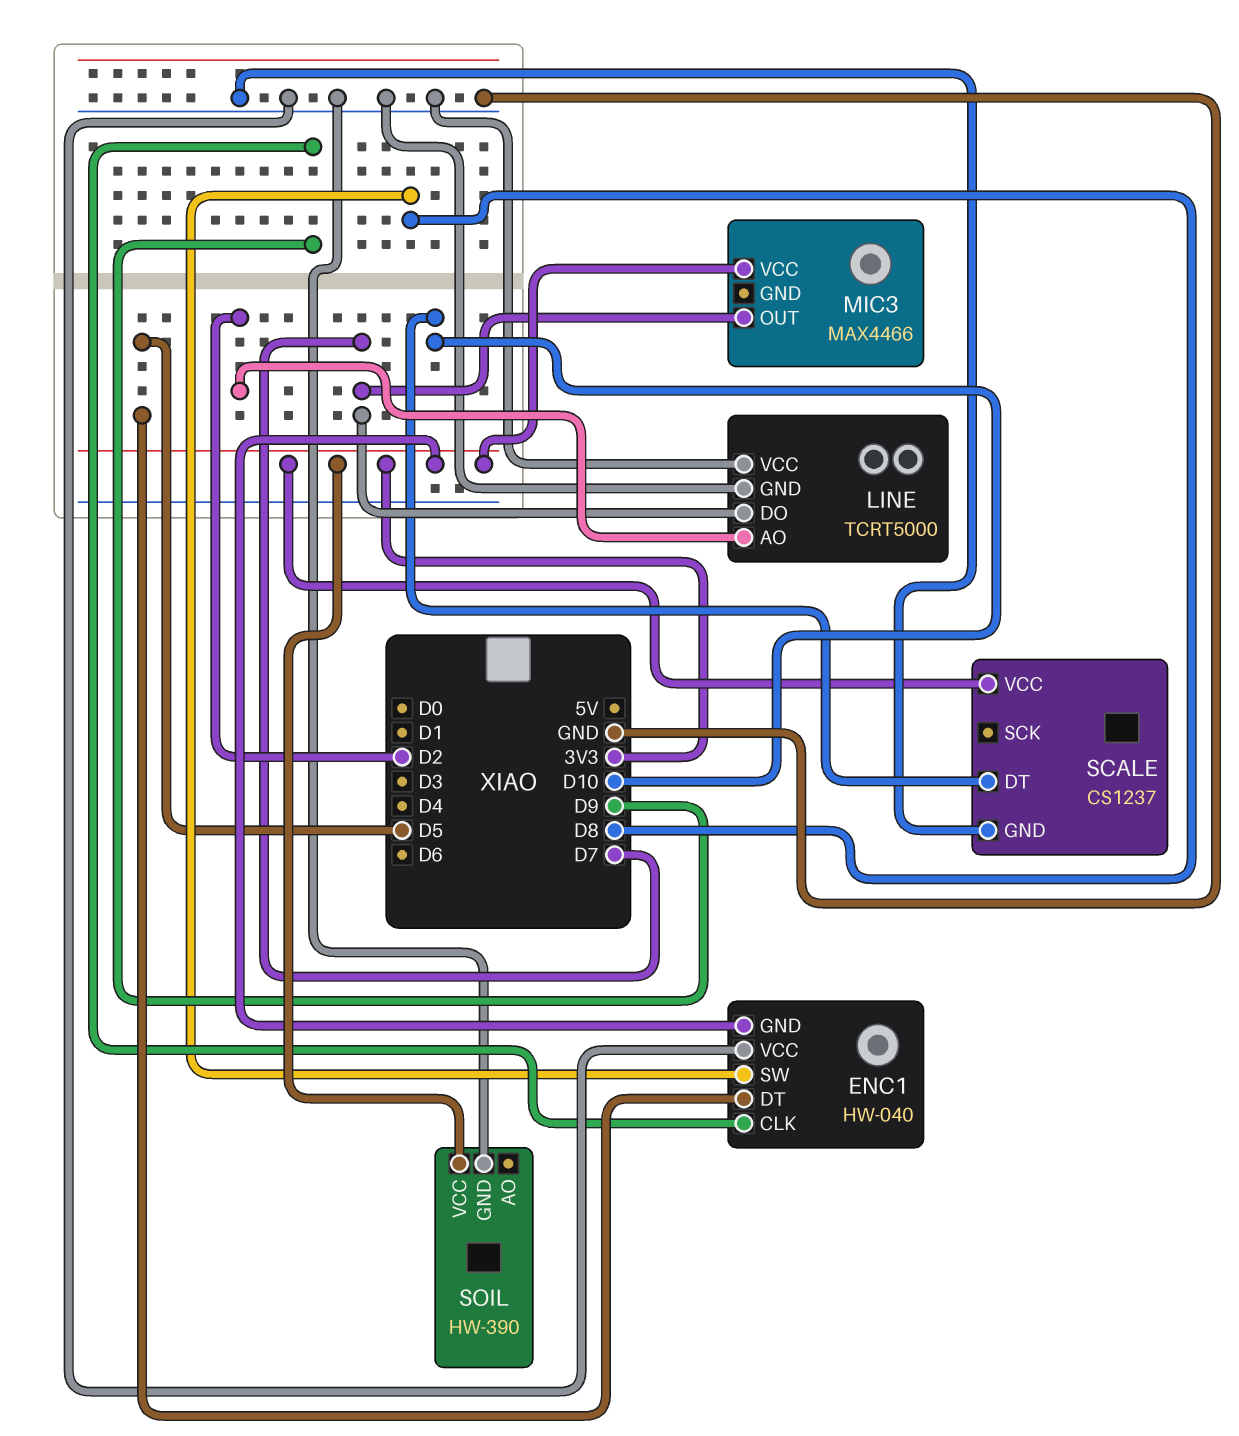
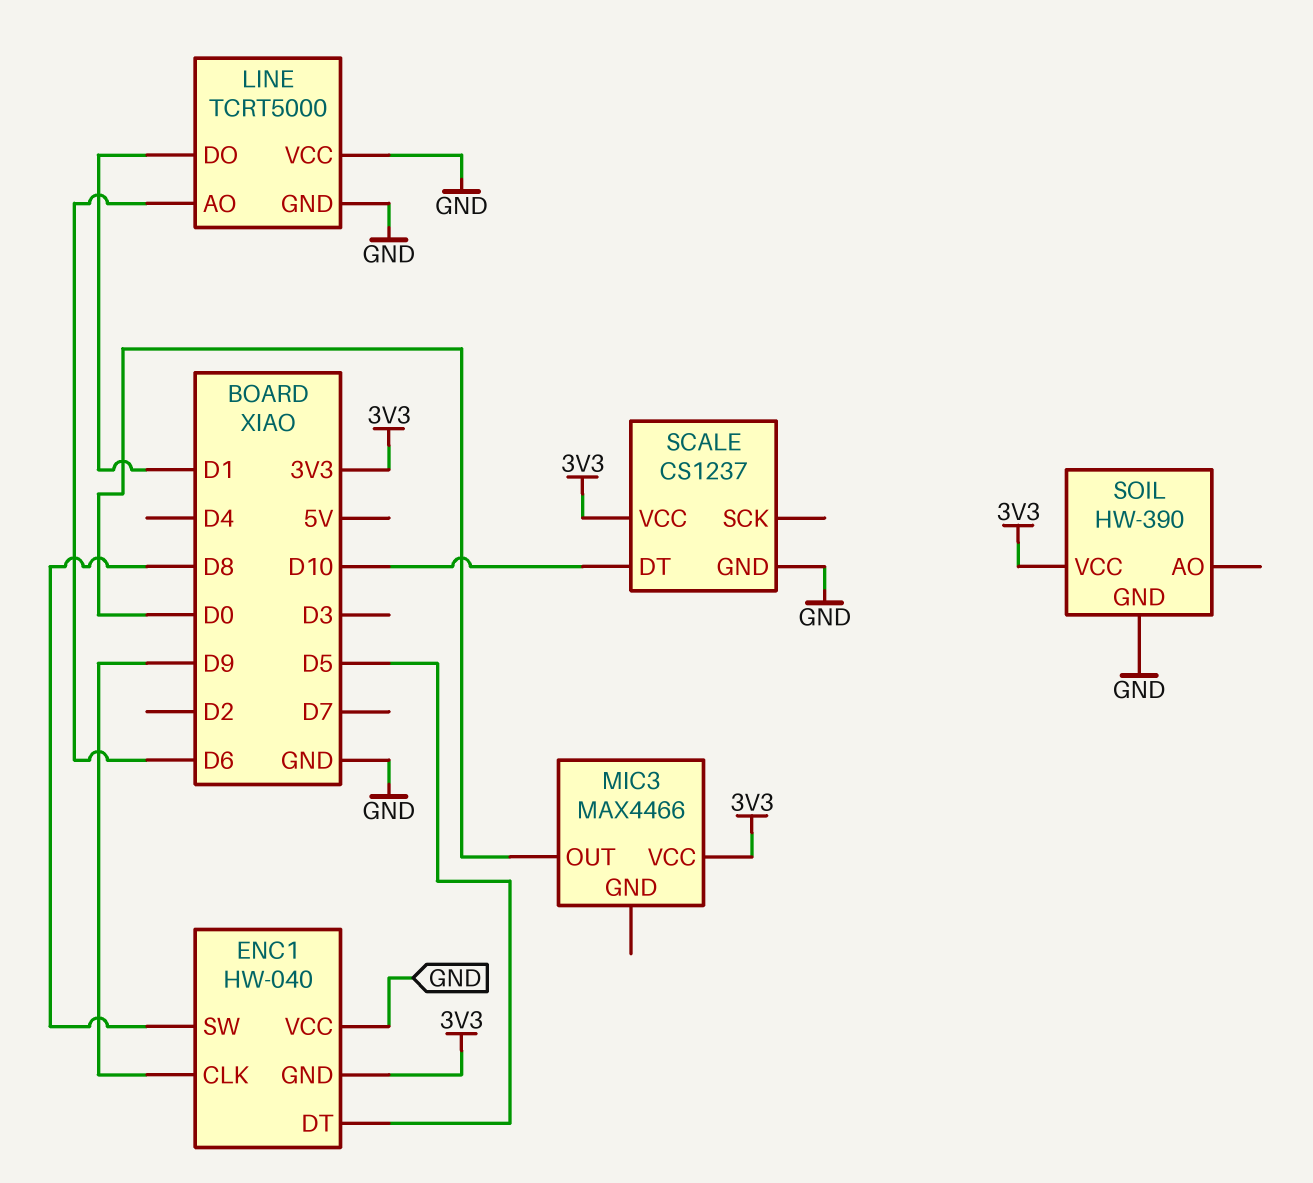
LINE pin AO: D2 -> D6
LINE pin DO: D7 -> D1
MIC3 pin OUT: D7 -> D0

